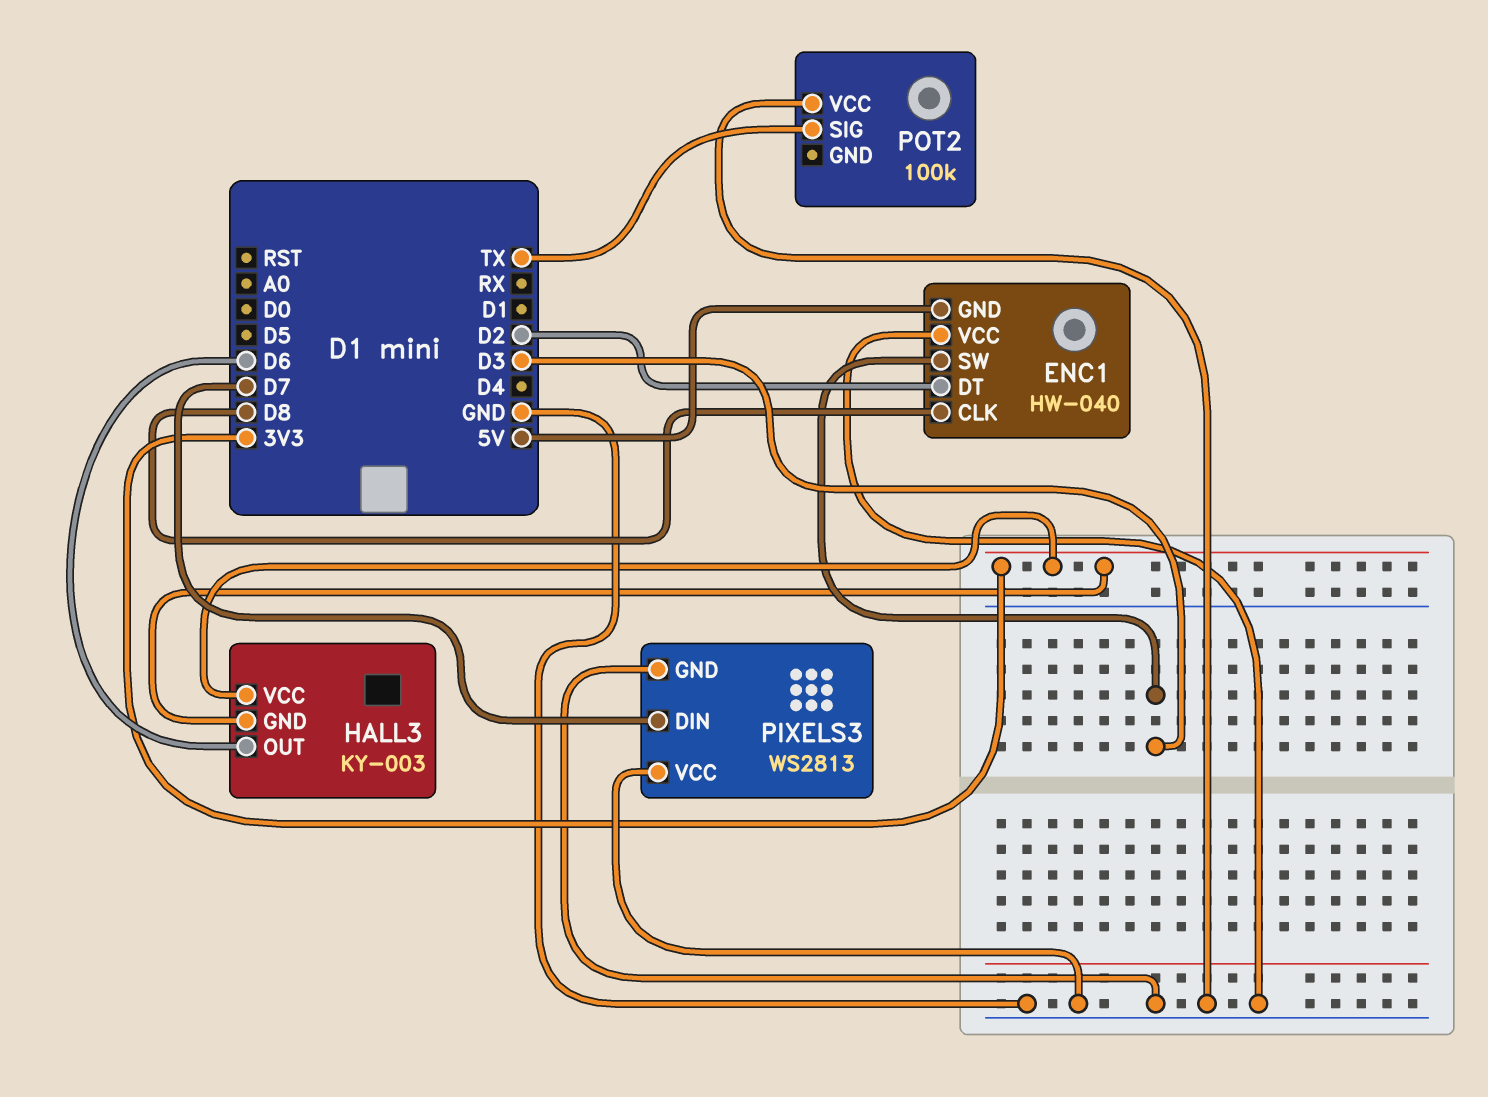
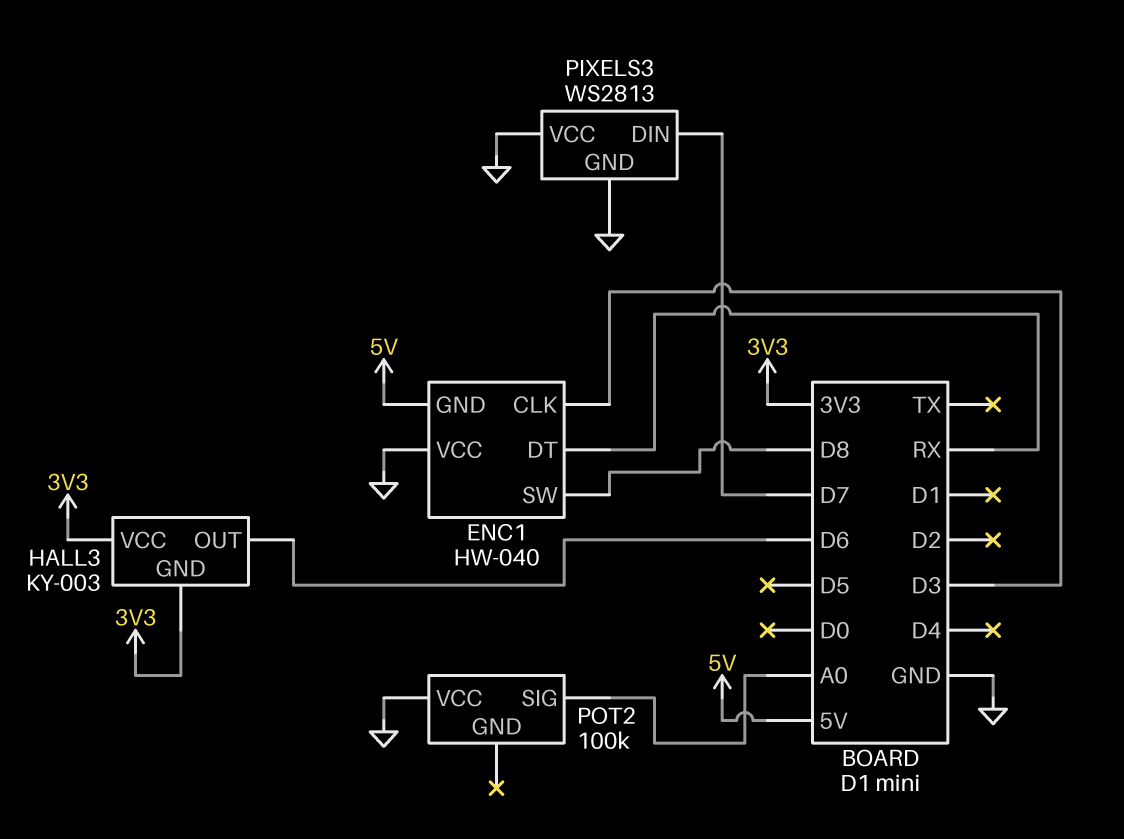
ENC1 pin CLK: D8 -> D3
ENC1 pin DT: D2 -> RX
ENC1 pin SW: D3 -> D8
POT2 pin SIG: TX -> A0

